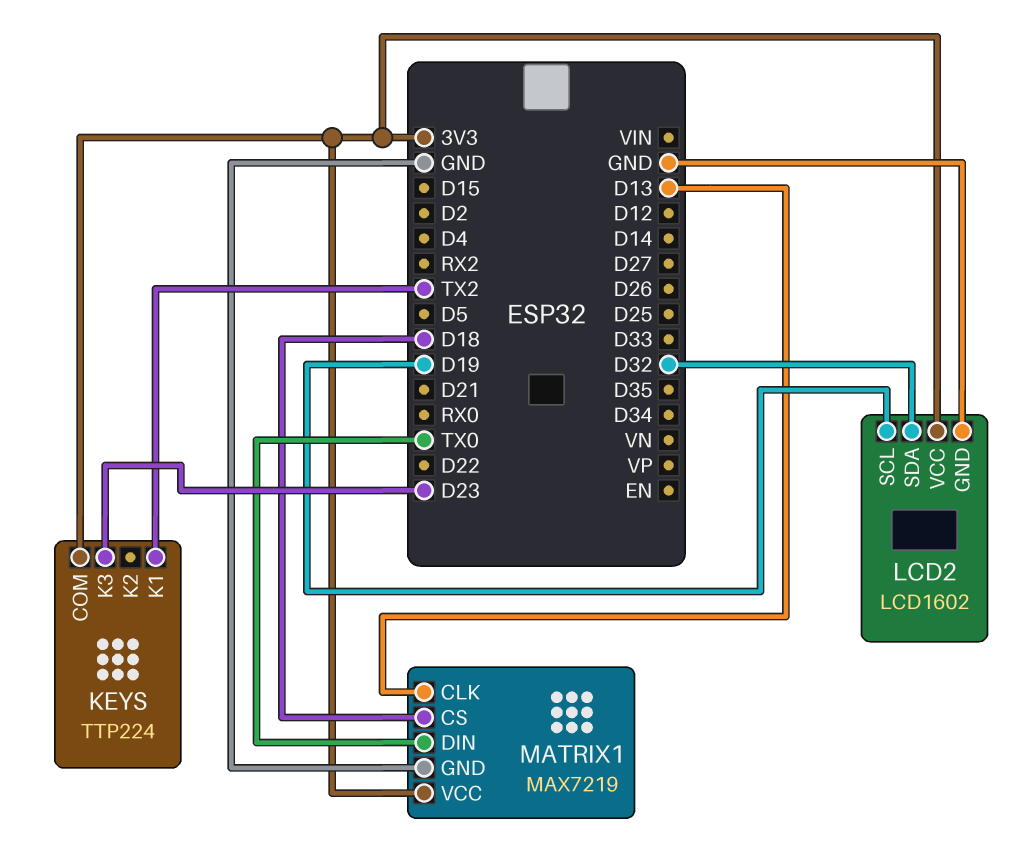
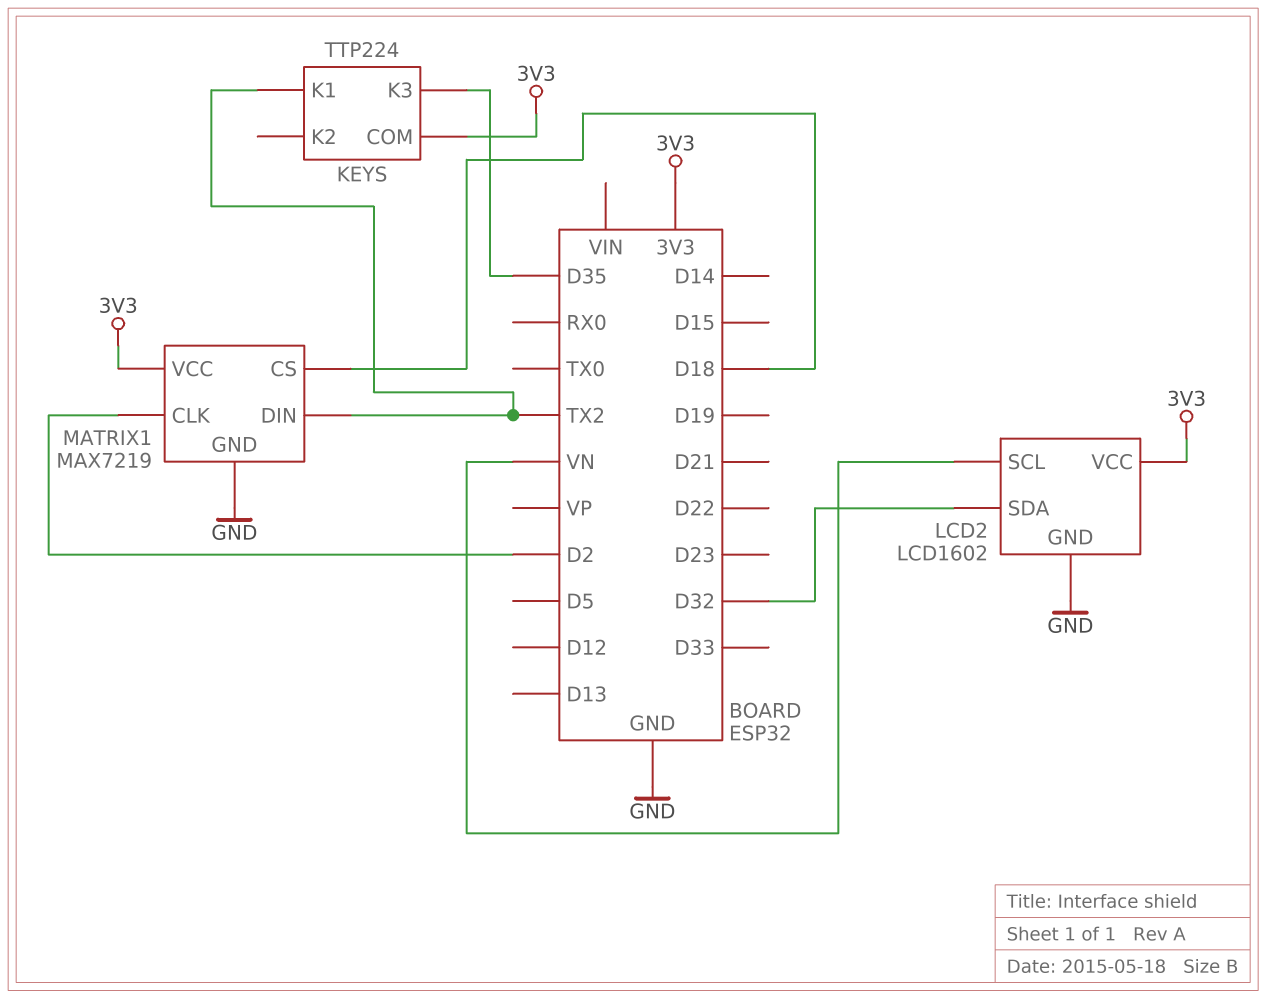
KEYS pin K3: D23 -> D35
LCD2 pin SCL: D19 -> VN
MATRIX1 pin CLK: D13 -> D2
MATRIX1 pin DIN: TX0 -> TX2

